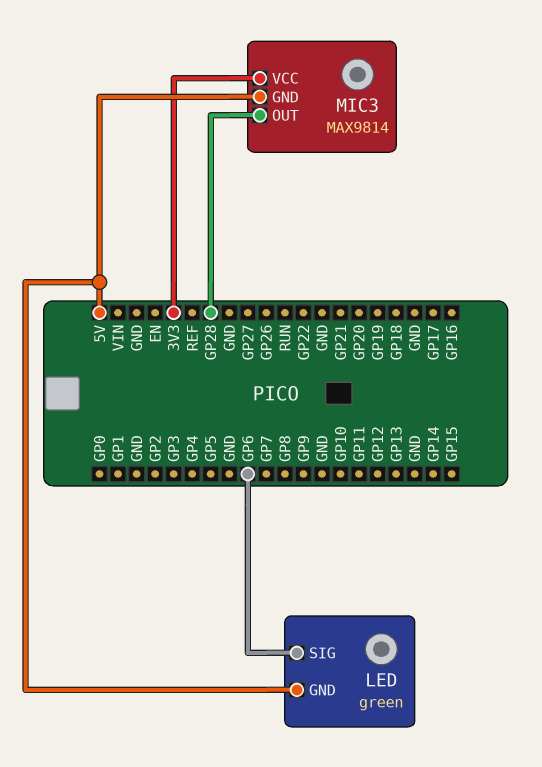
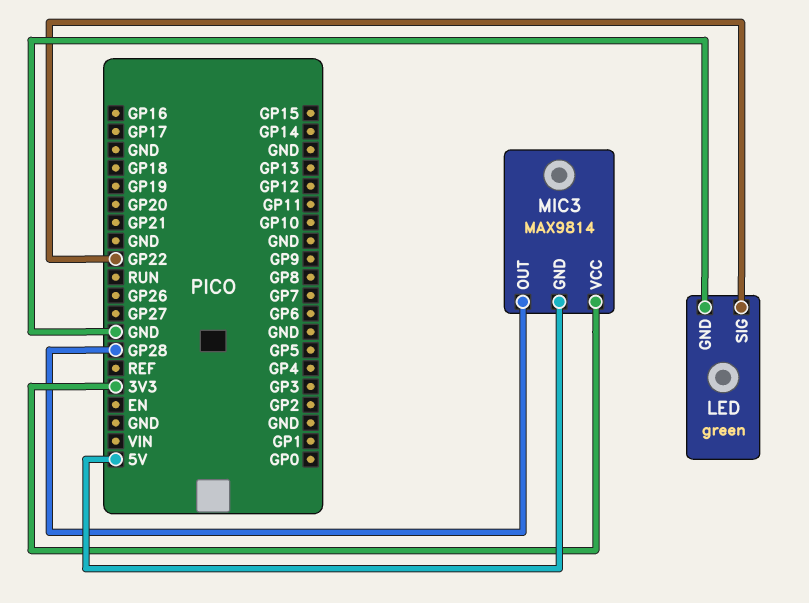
LED pin GND: 5V -> GND
LED pin SIG: GP6 -> GP22

